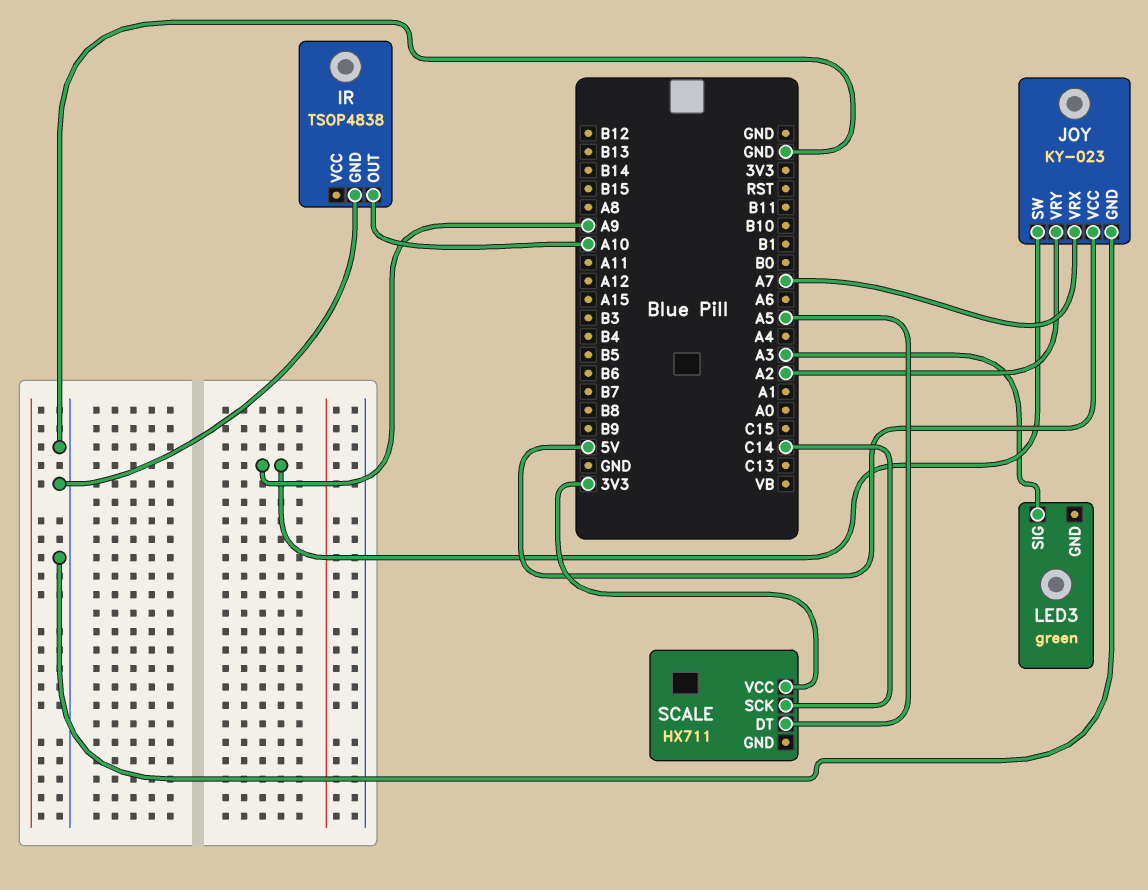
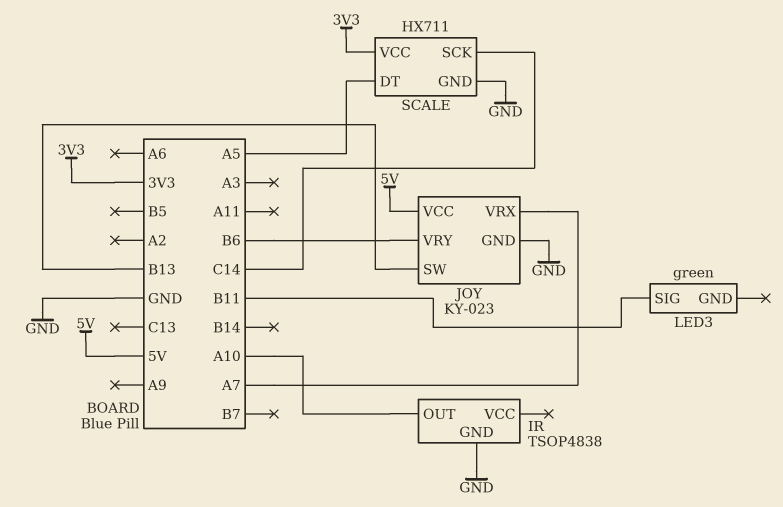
JOY pin SW: A9 -> B13
JOY pin VRY: A2 -> B6
LED3 pin SIG: A3 -> B11
SCALE pin GND: none -> GND

